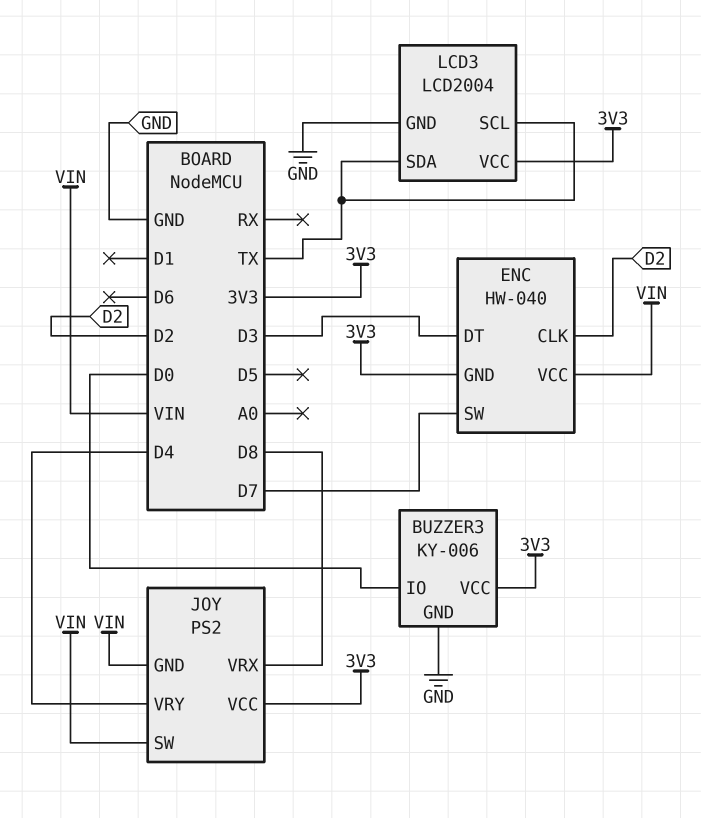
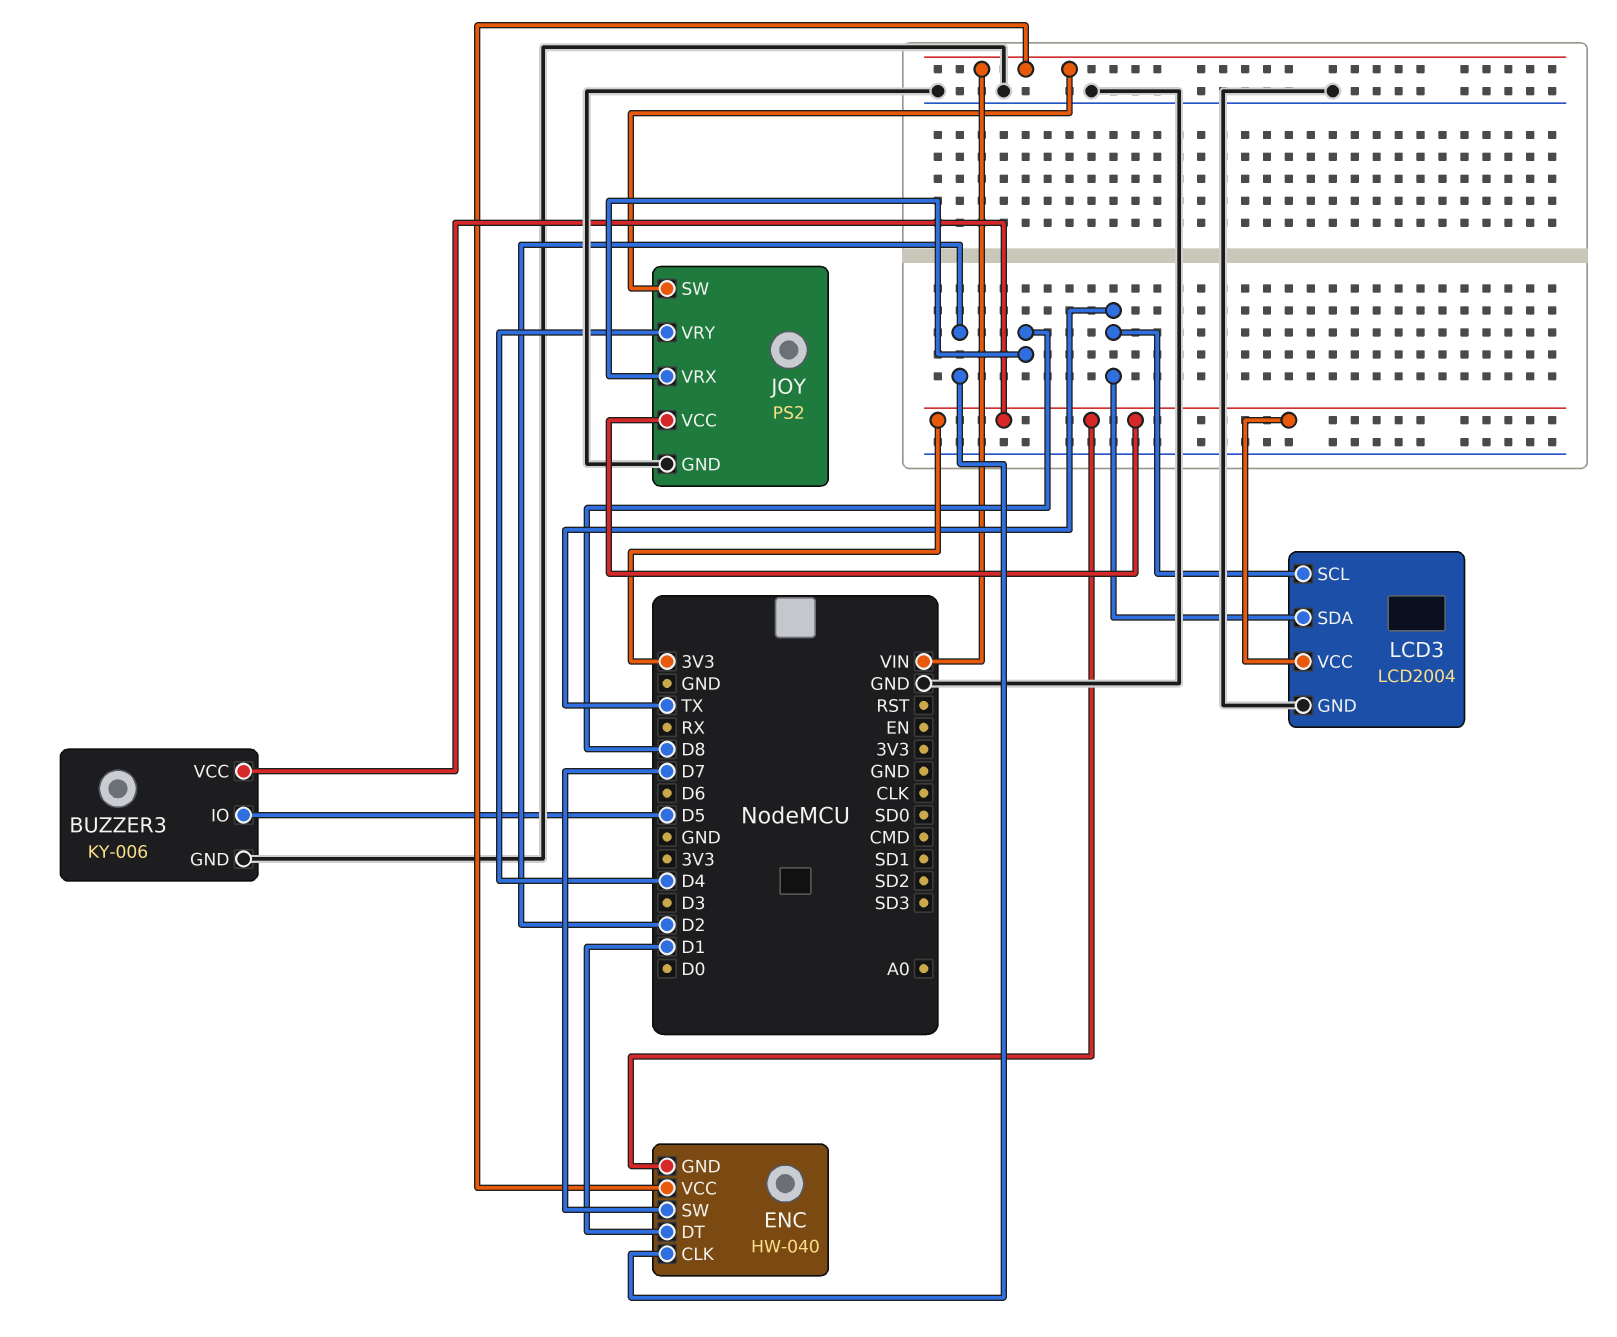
BUZZER3 pin IO: D0 -> D5
ENC pin DT: D3 -> D1
JOY pin GND: VIN -> GND

